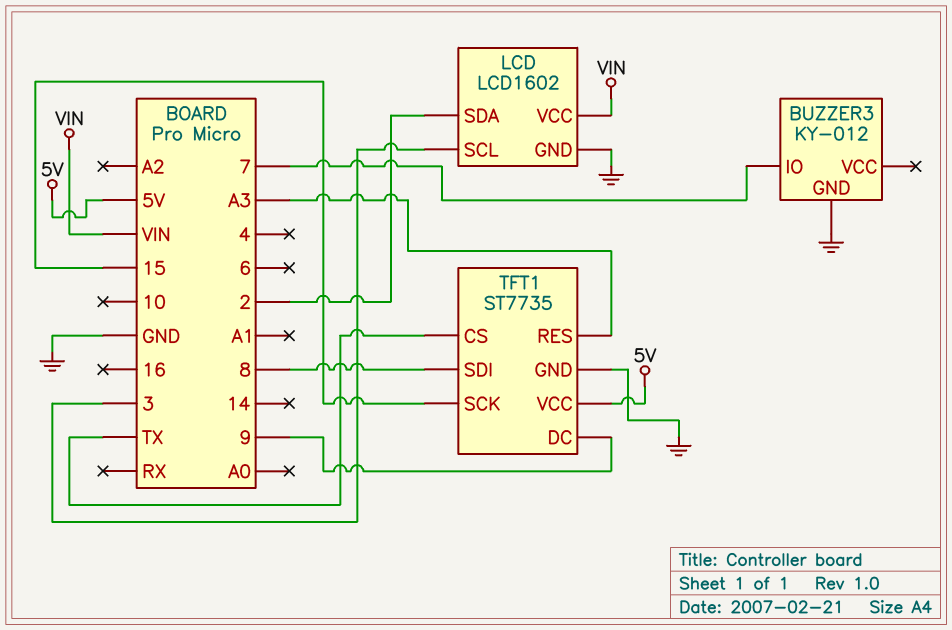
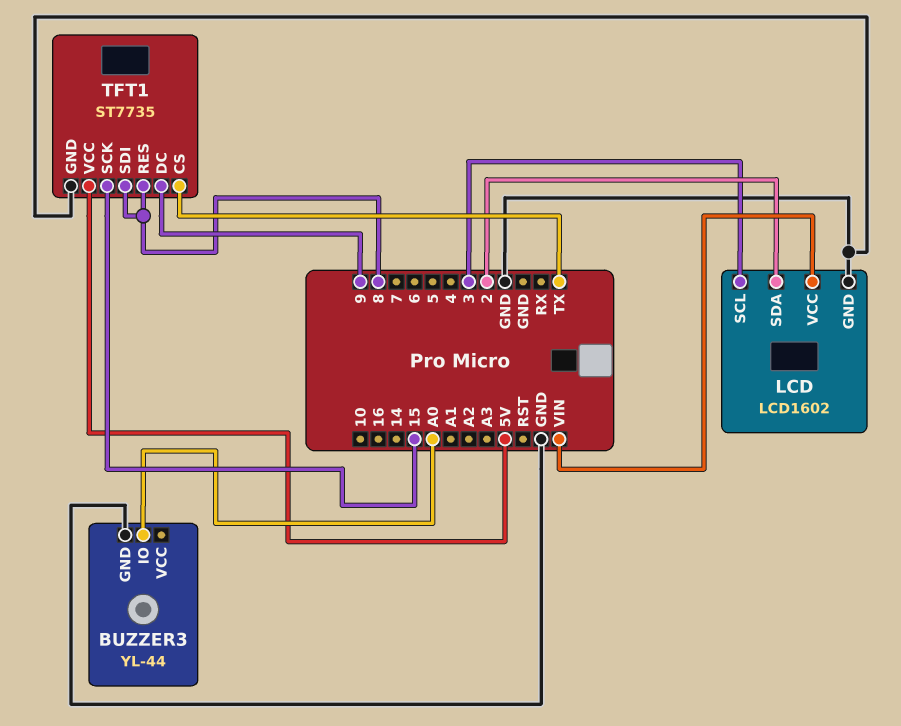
BUZZER3: KY-012 -> YL-44
BUZZER3 pin IO: 7 -> A0
TFT1 pin RES: A3 -> 8

